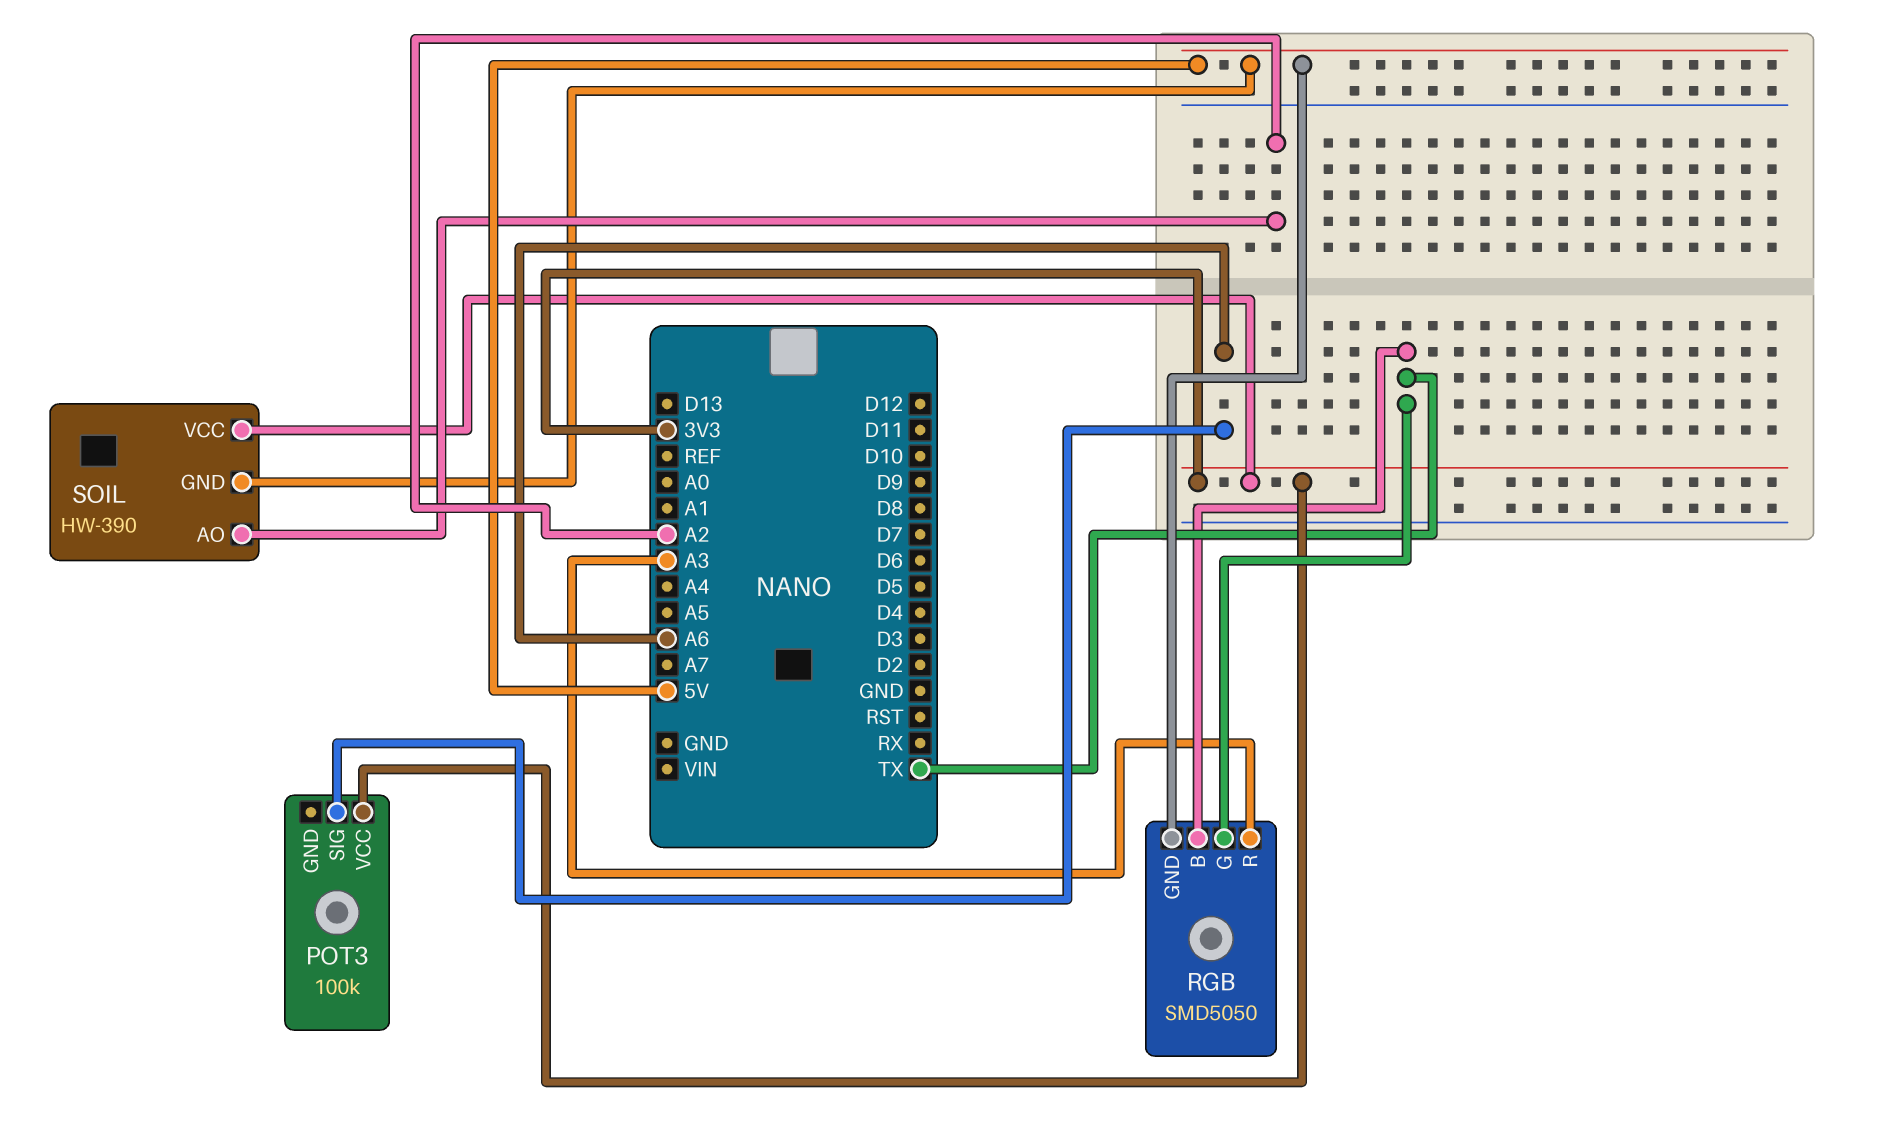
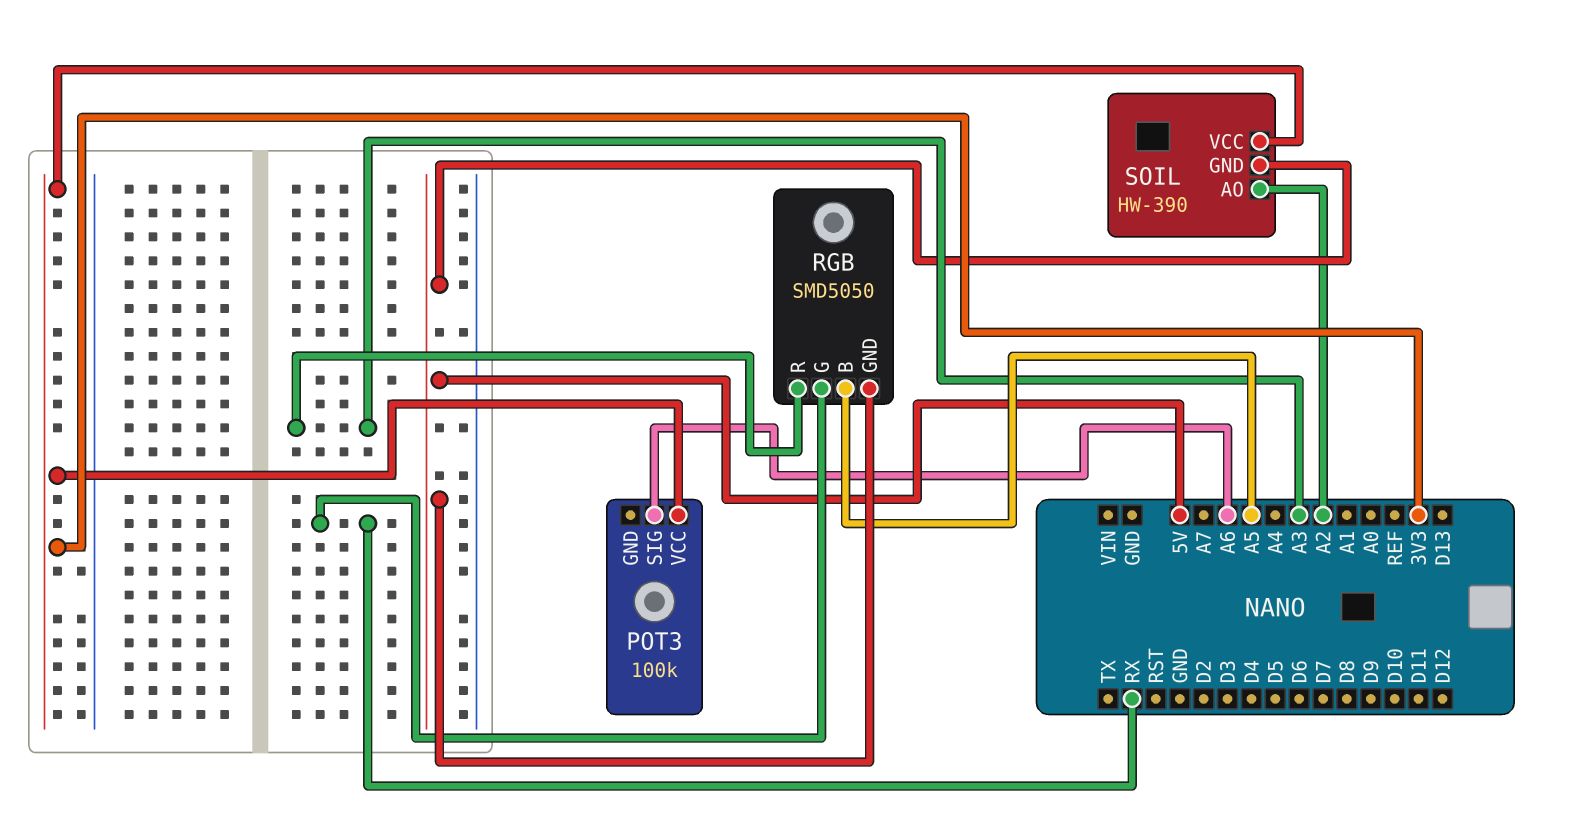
RGB pin B: TX -> A5
RGB pin G: TX -> RX

